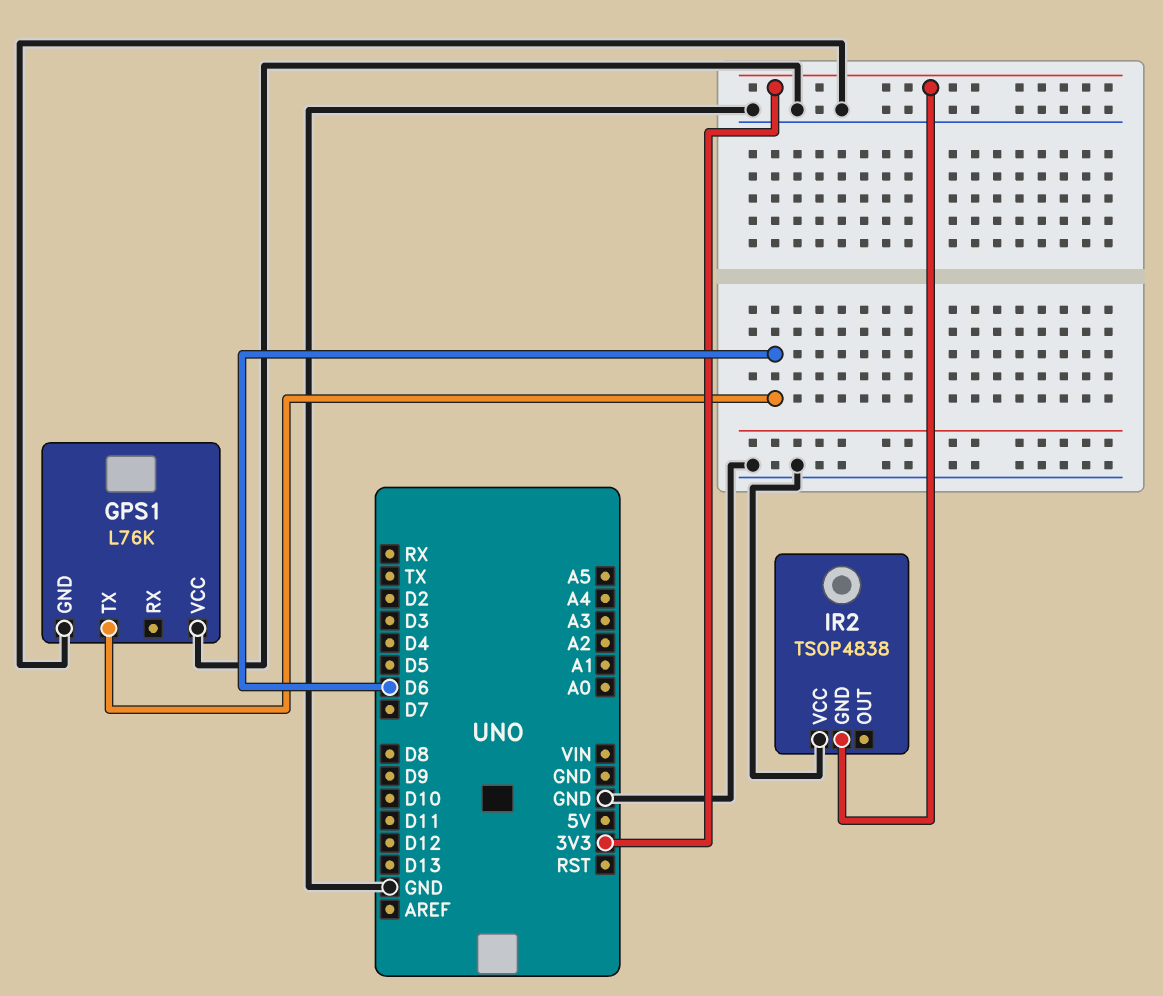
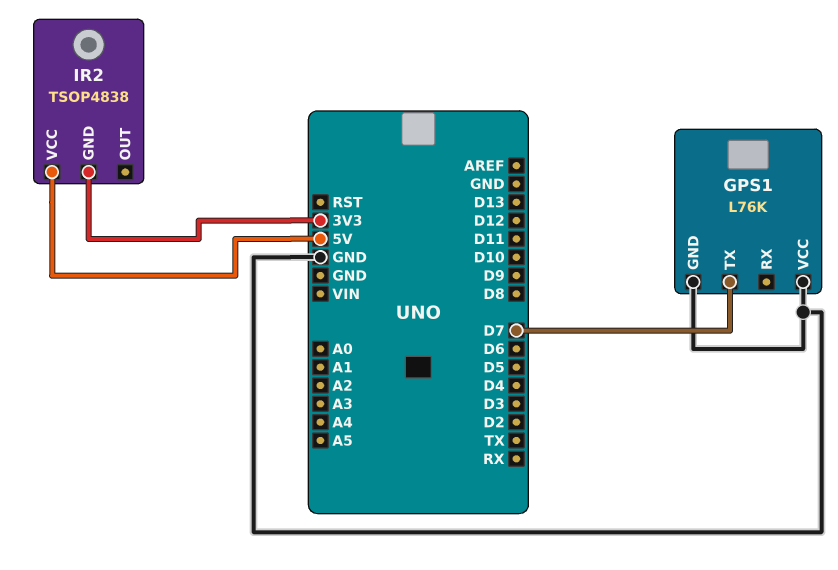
GPS1 pin TX: D6 -> D7
IR2 pin VCC: GND -> 5V

